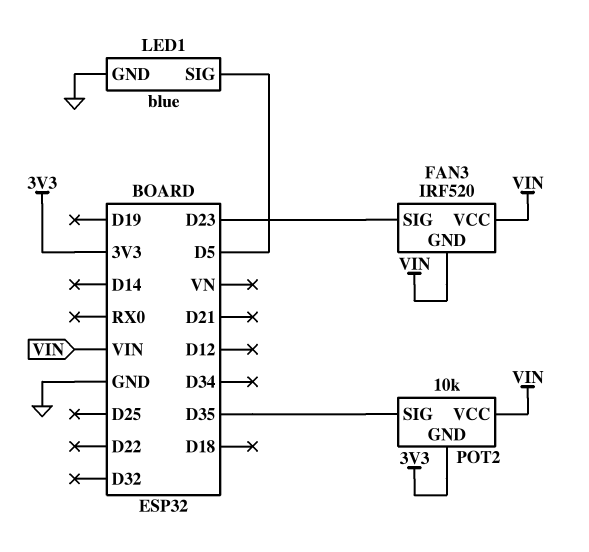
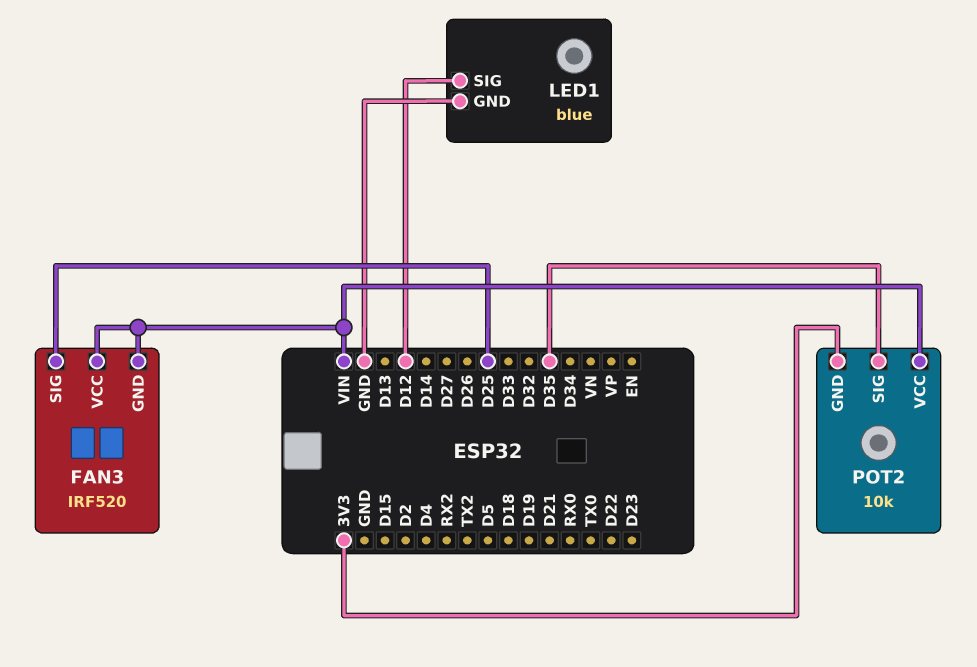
FAN3 pin SIG: D23 -> D25
LED1 pin SIG: D5 -> D12

